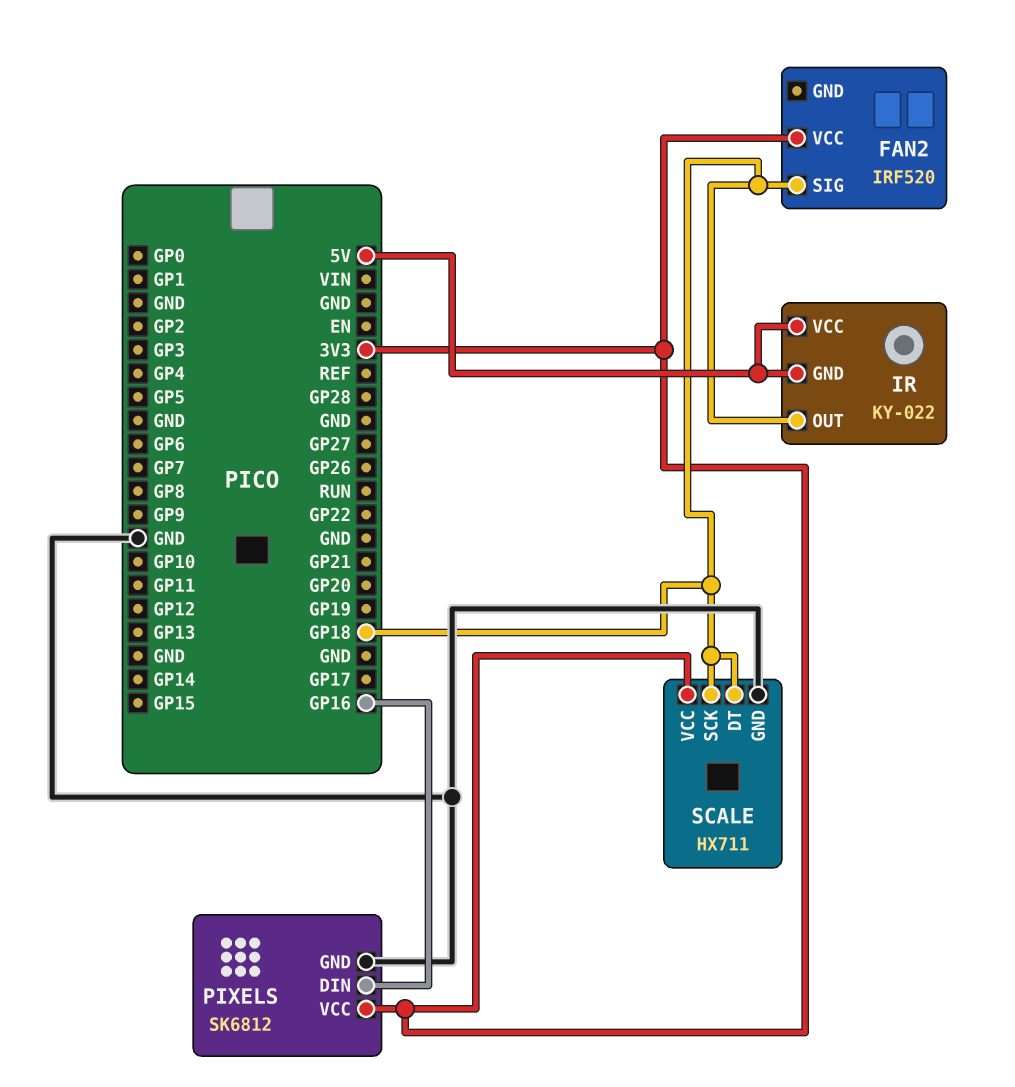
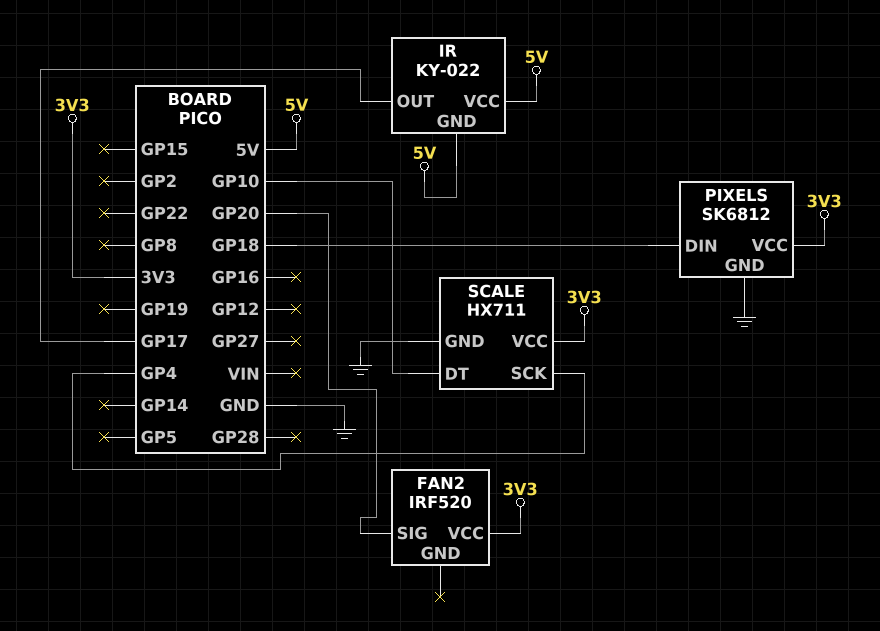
FAN2 pin SIG: GP18 -> GP20
IR pin OUT: GP18 -> GP17
PIXELS pin DIN: GP16 -> GP18
SCALE pin DT: GP18 -> GP10
SCALE pin SCK: GP18 -> GP4

